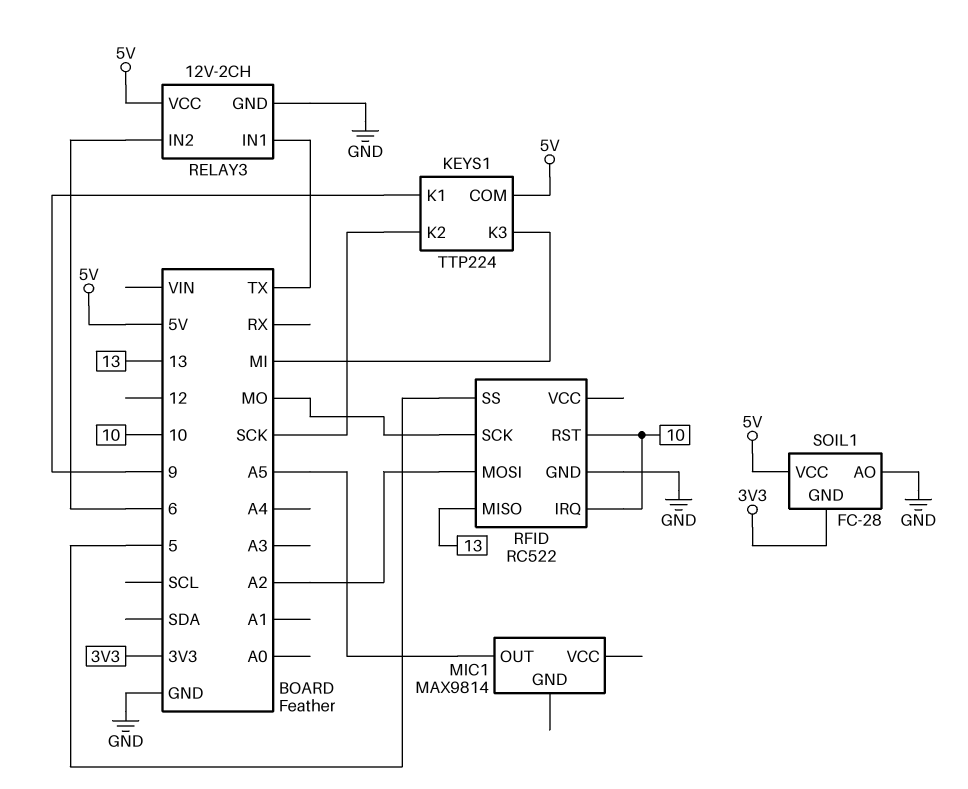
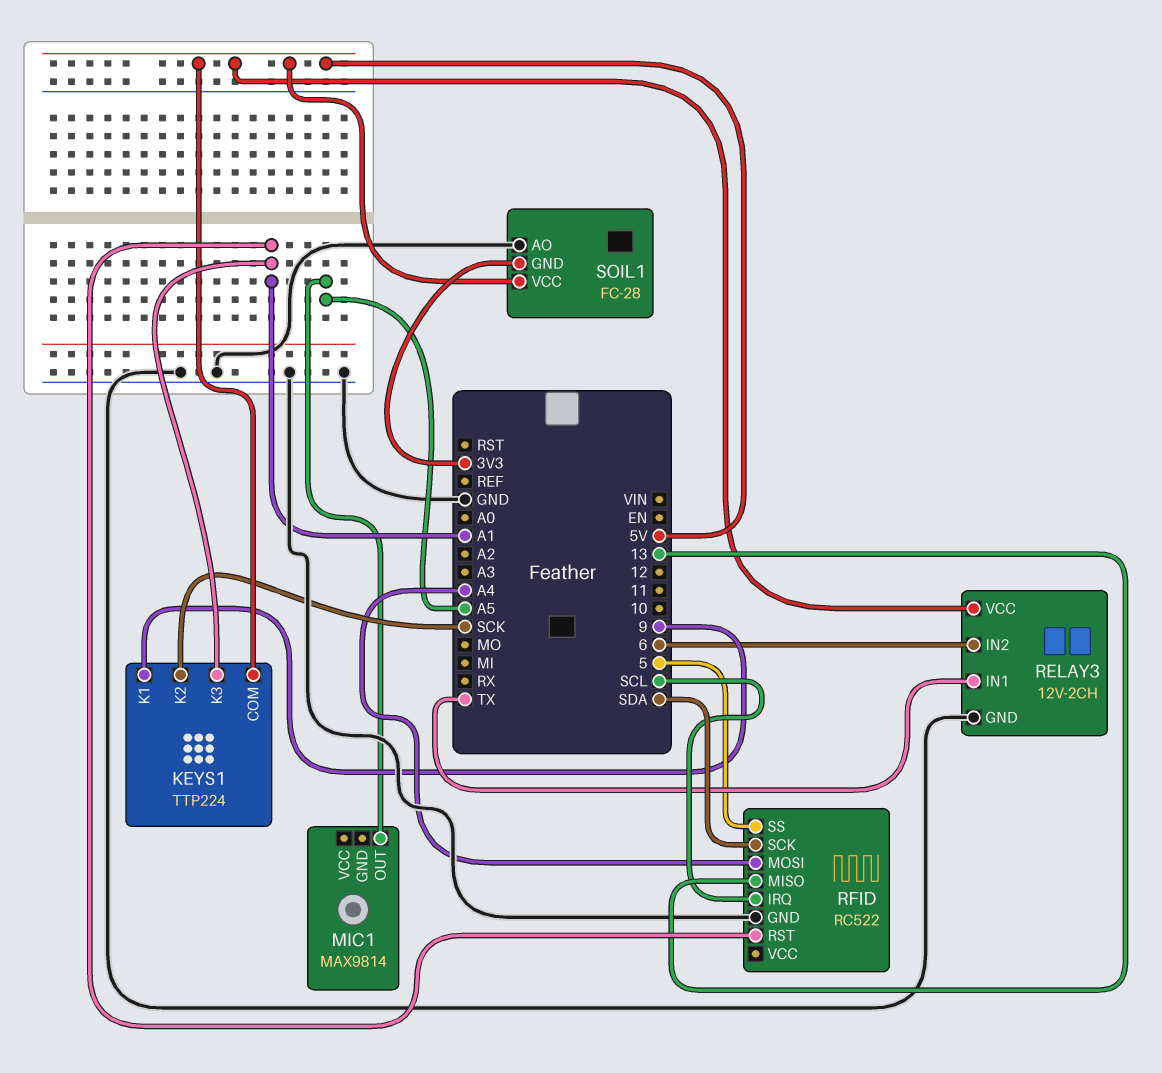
KEYS1 pin K3: MI -> A1
RFID pin IRQ: 10 -> SCL
RFID pin MOSI: A2 -> A4
RFID pin RST: 10 -> A1
RFID pin SCK: MO -> SDA

